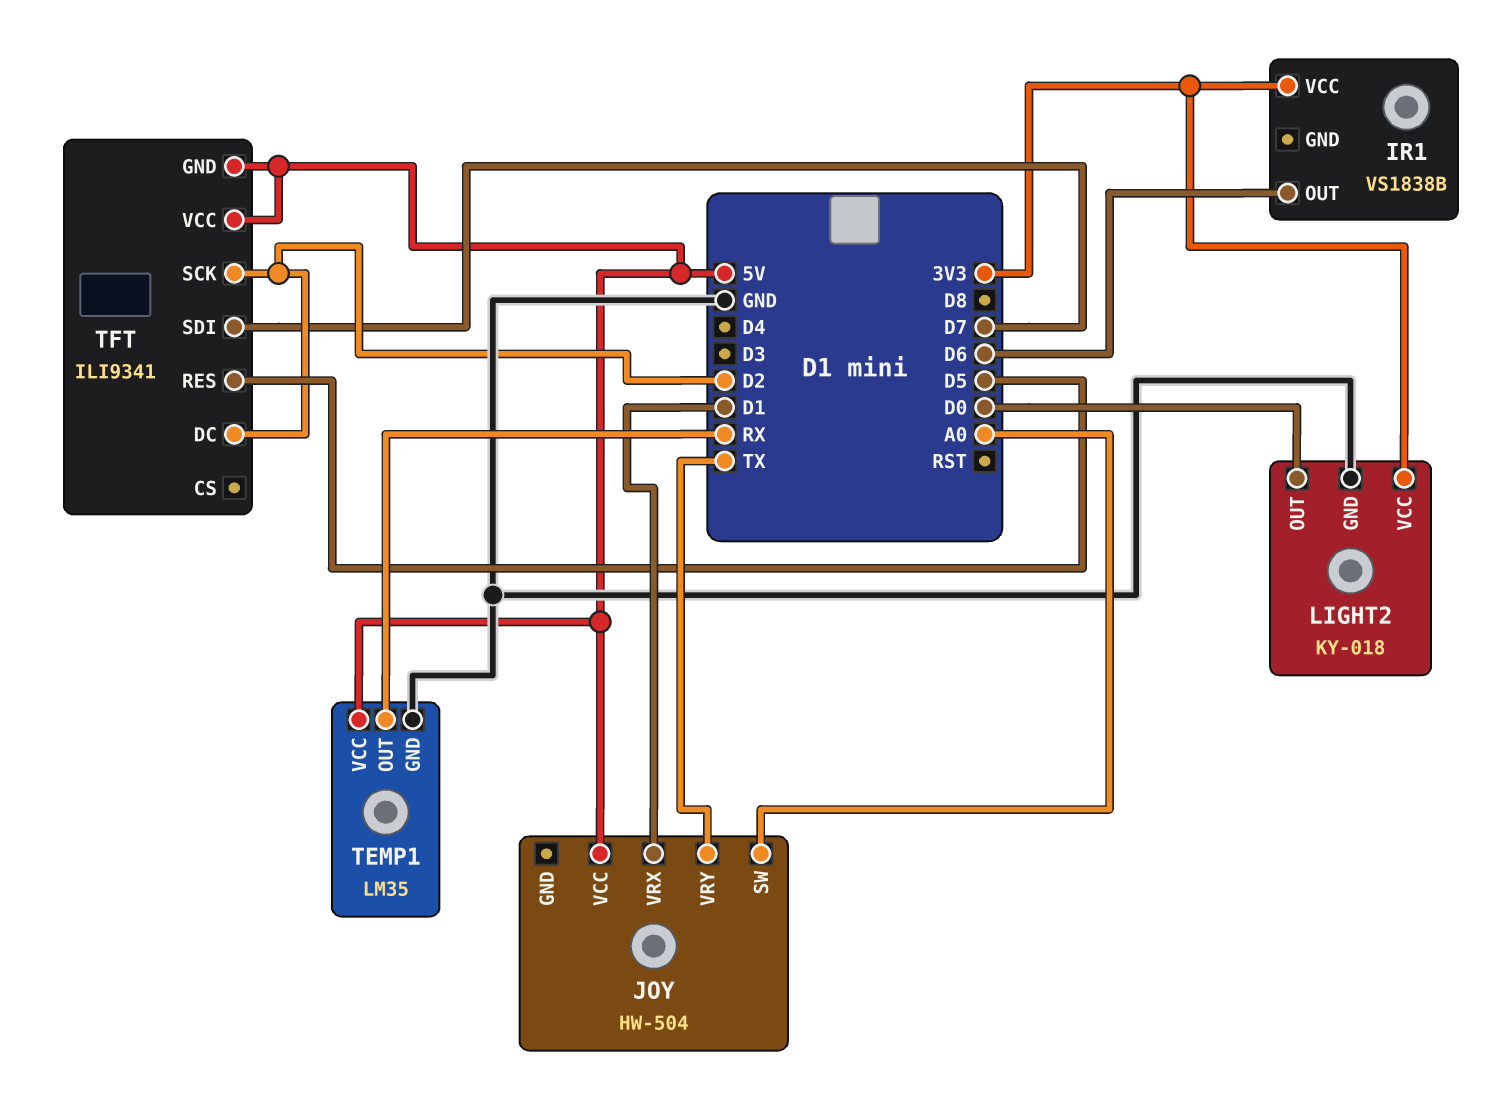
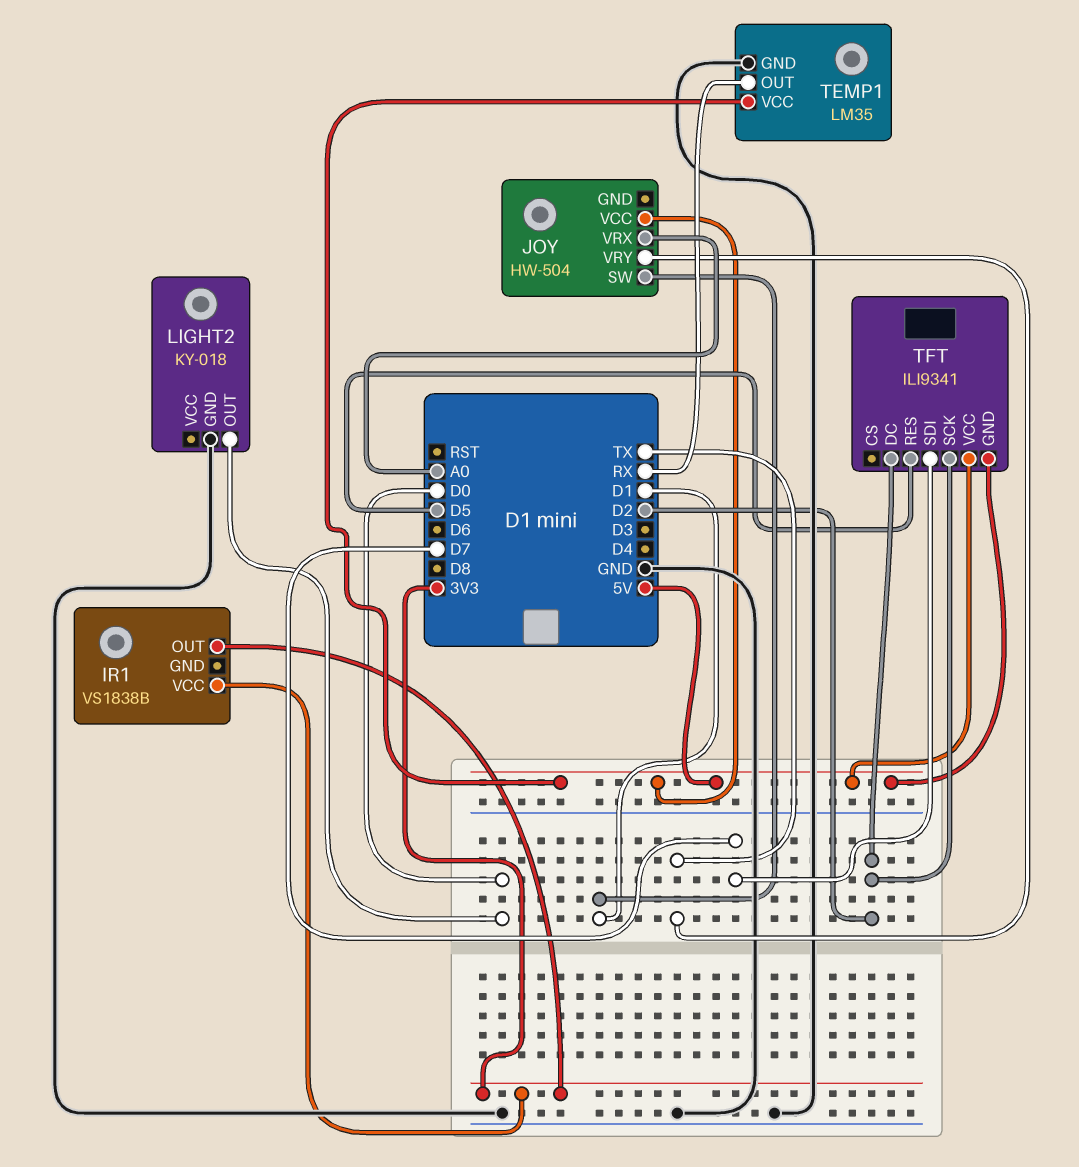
IR1 pin OUT: D6 -> 3V3
JOY pin SW: A0 -> D1
JOY pin VRX: D1 -> A0
LIGHT2 pin VCC: 3V3 -> none

